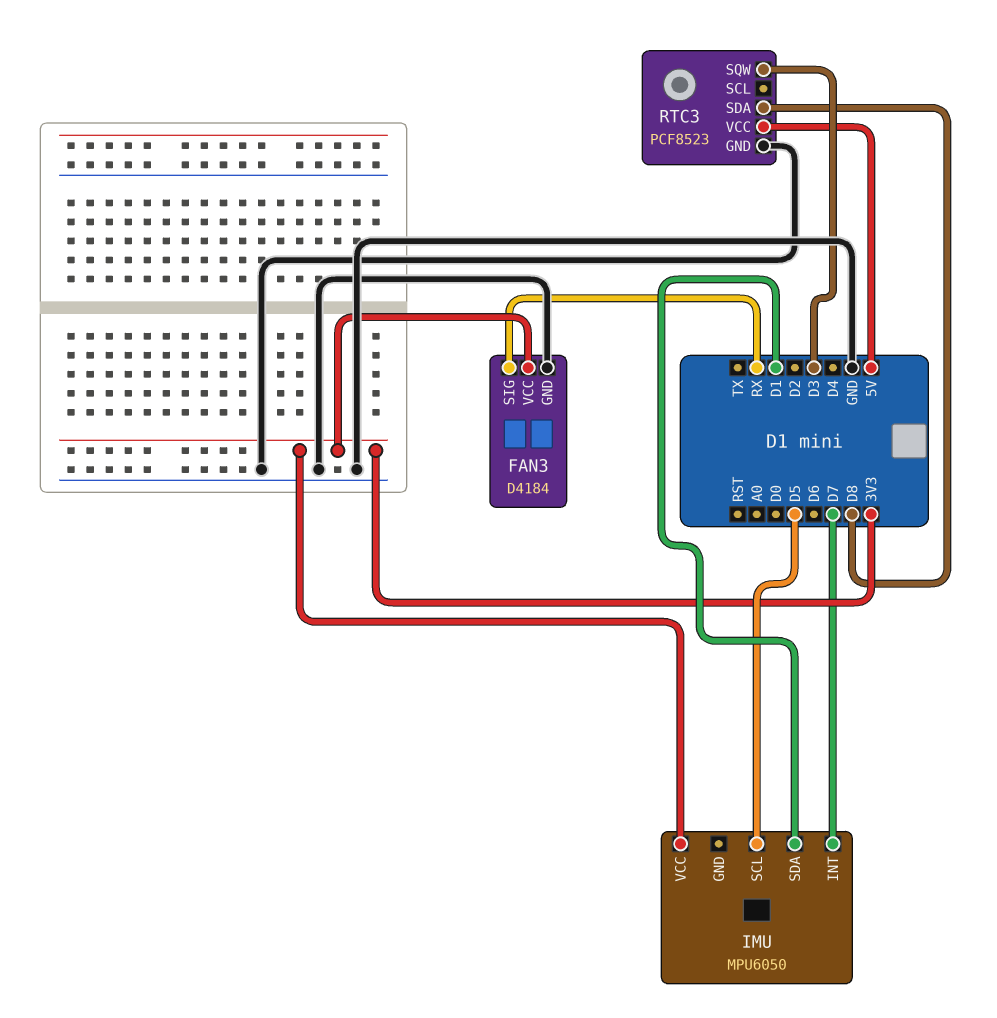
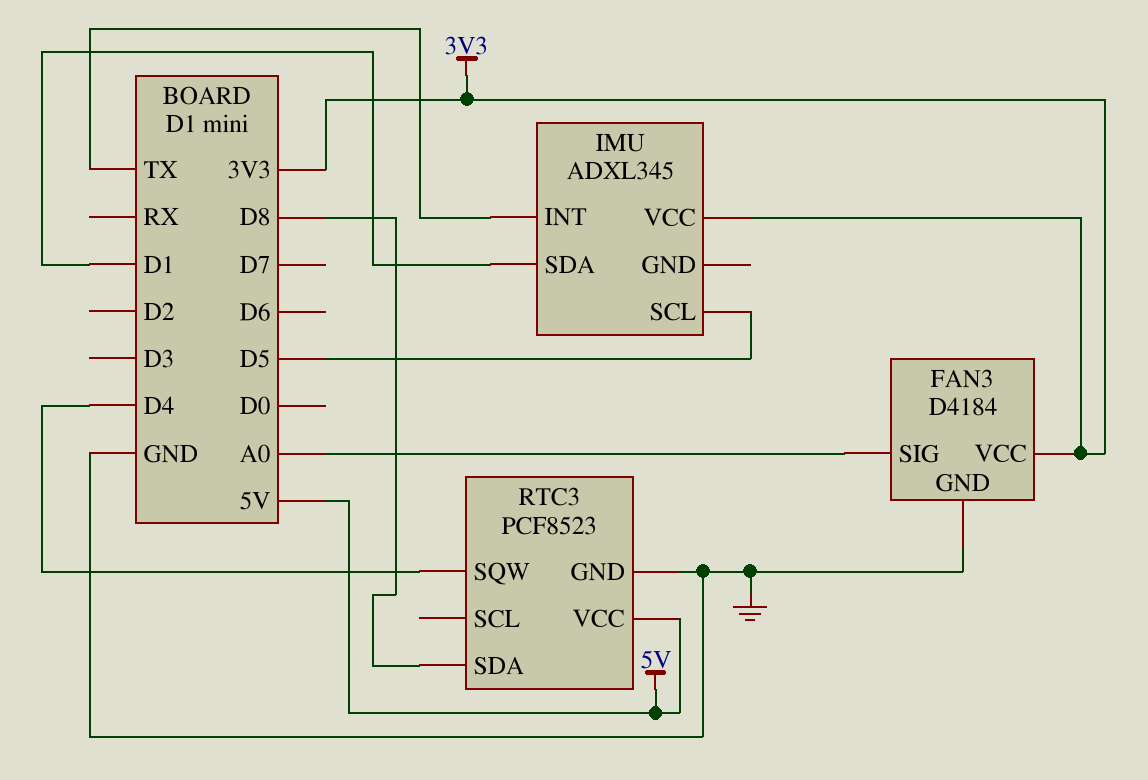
FAN3 pin SIG: RX -> A0
IMU: MPU6050 -> ADXL345
IMU pin INT: D7 -> TX
RTC3 pin SQW: D3 -> D4

